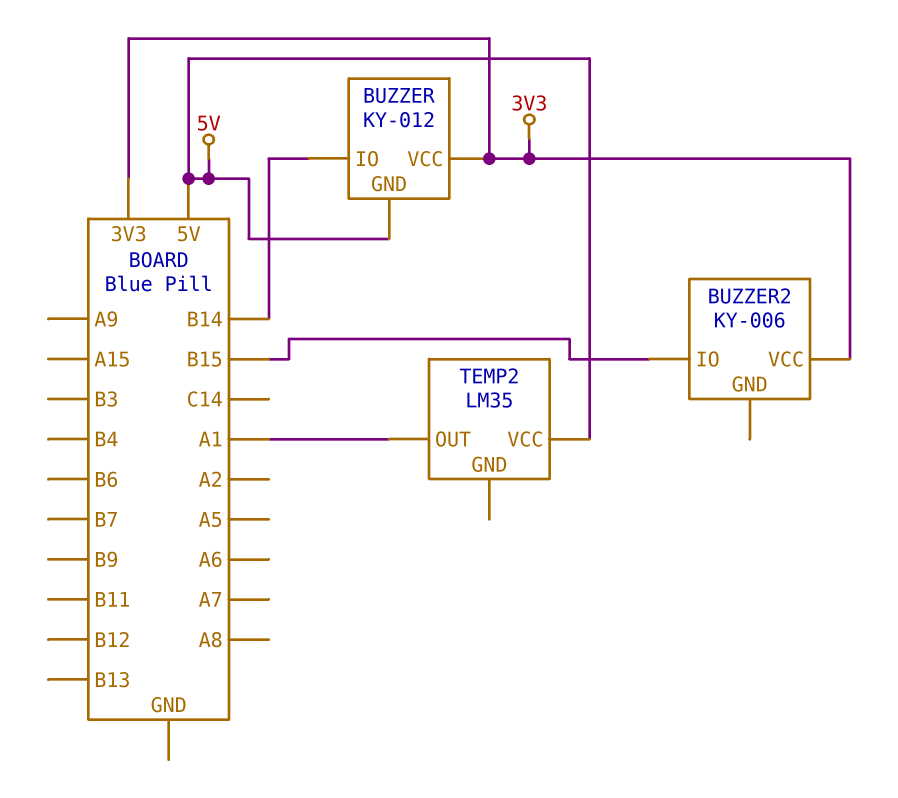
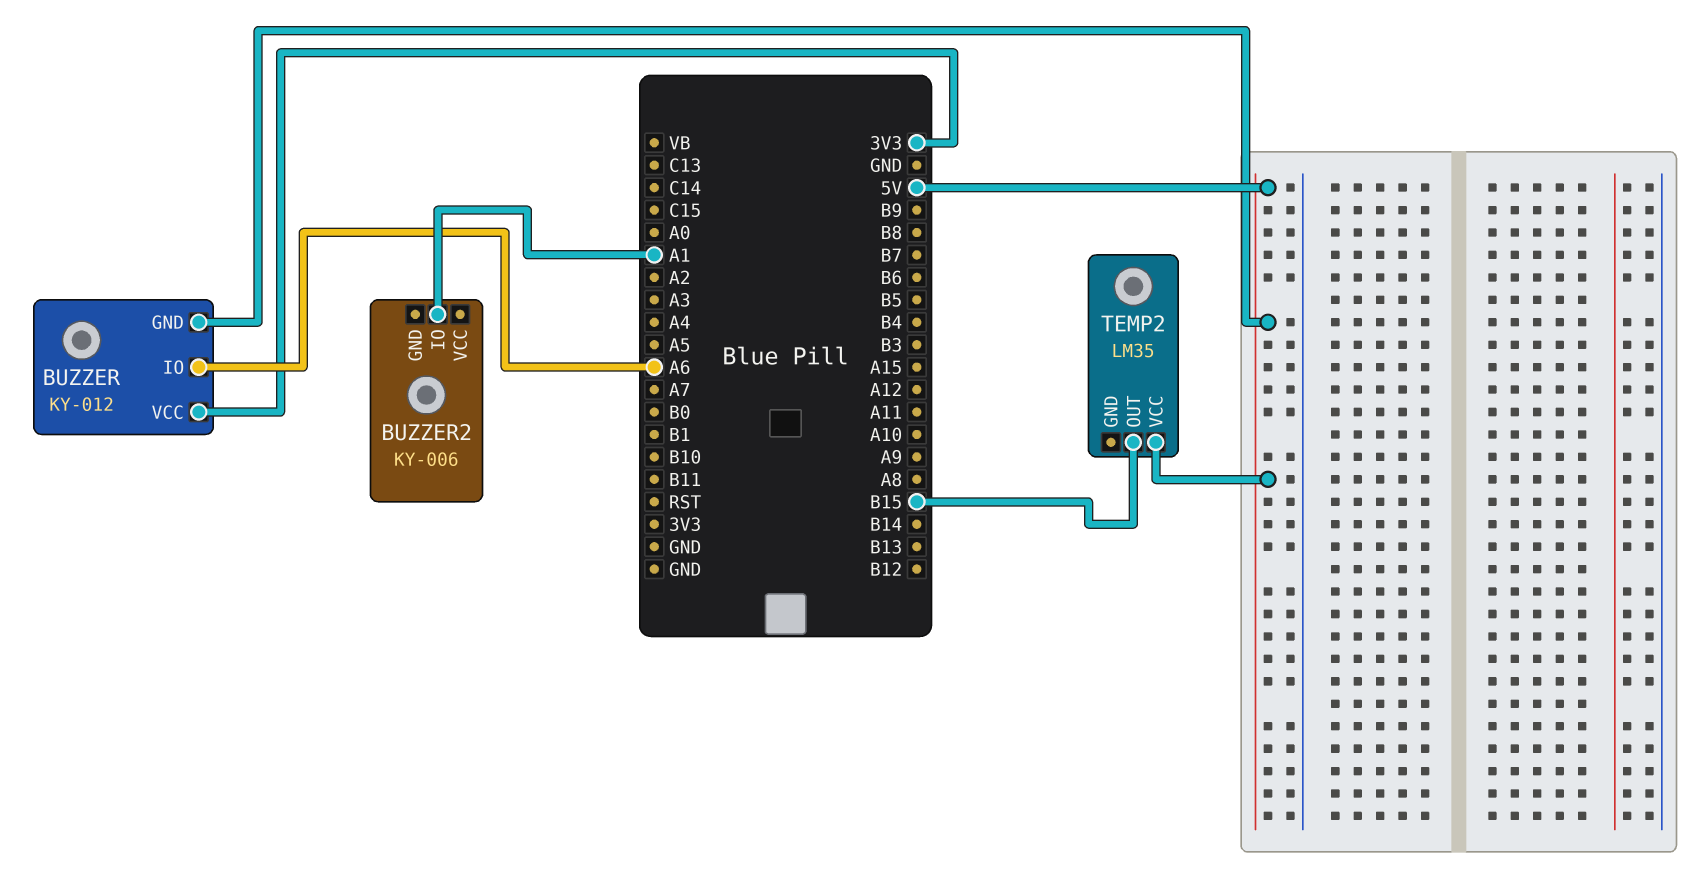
BUZZER pin IO: B14 -> A6
BUZZER2 pin IO: B15 -> A1
BUZZER2 pin VCC: 3V3 -> none
TEMP2 pin OUT: A1 -> B15

